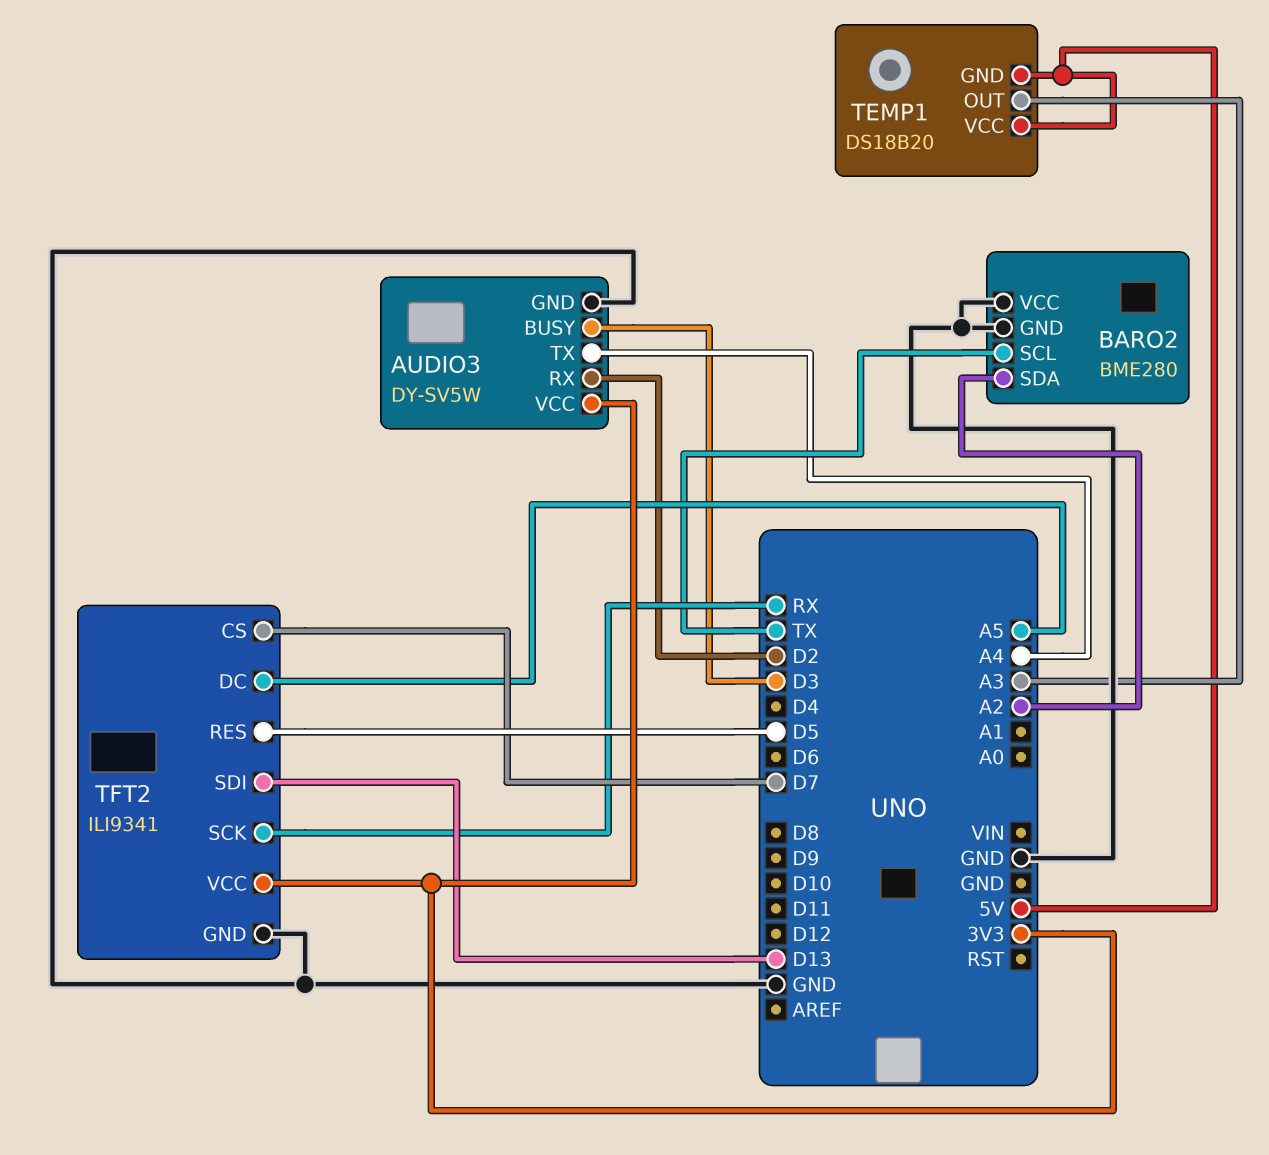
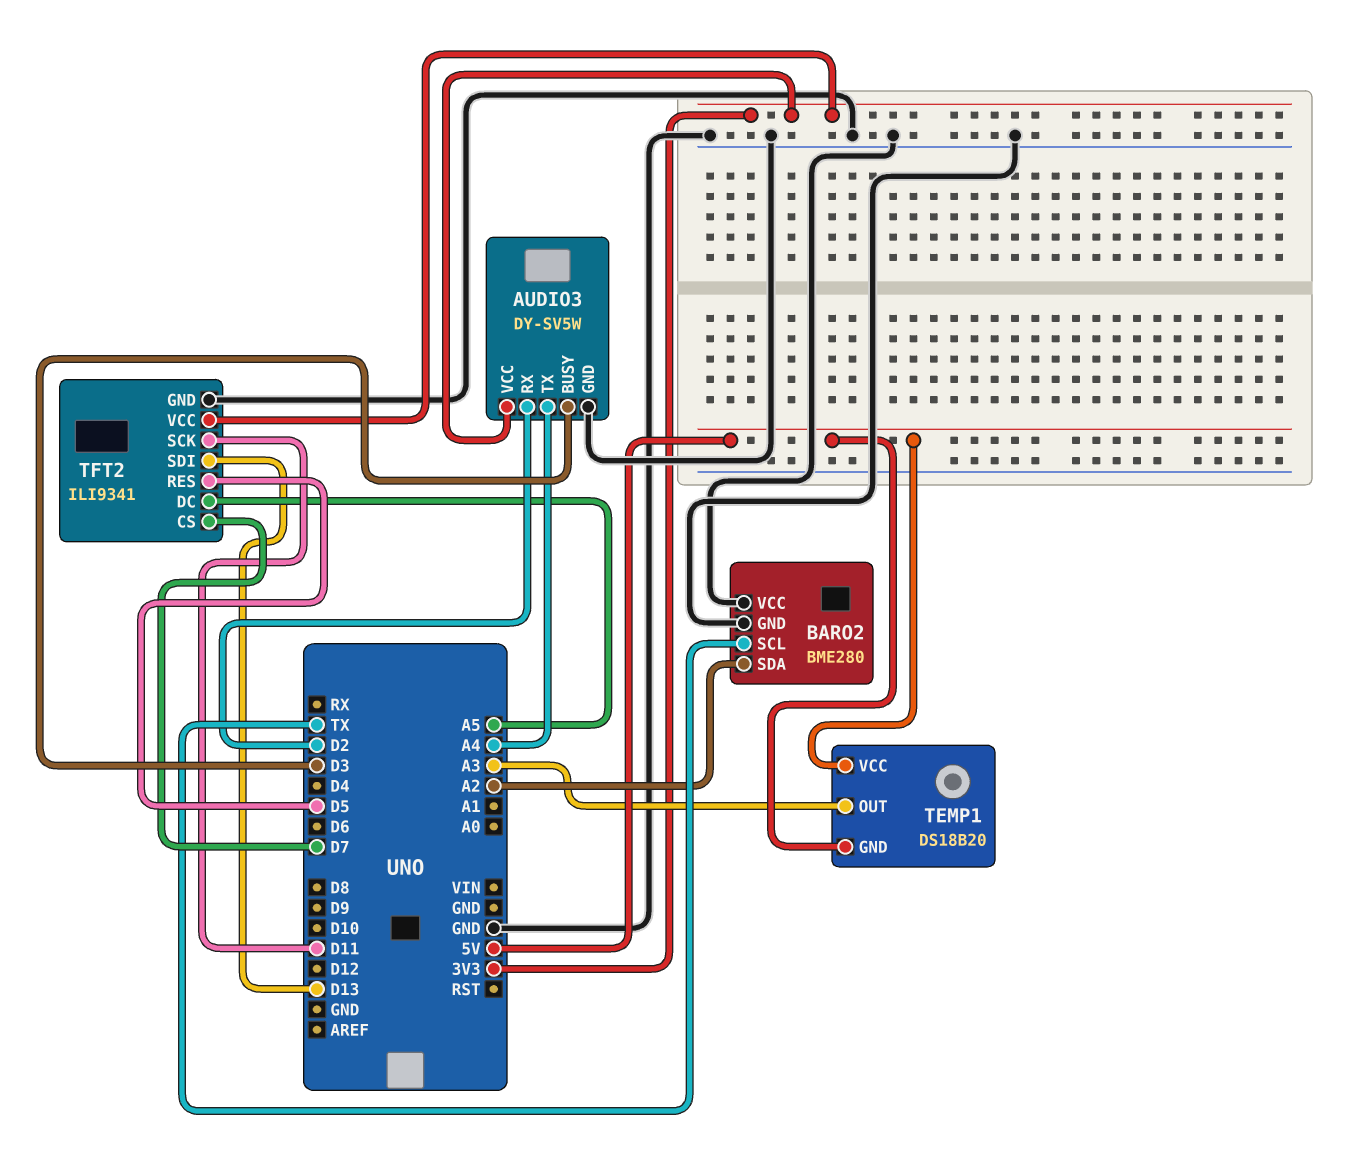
TFT2 pin SCK: RX -> D11

